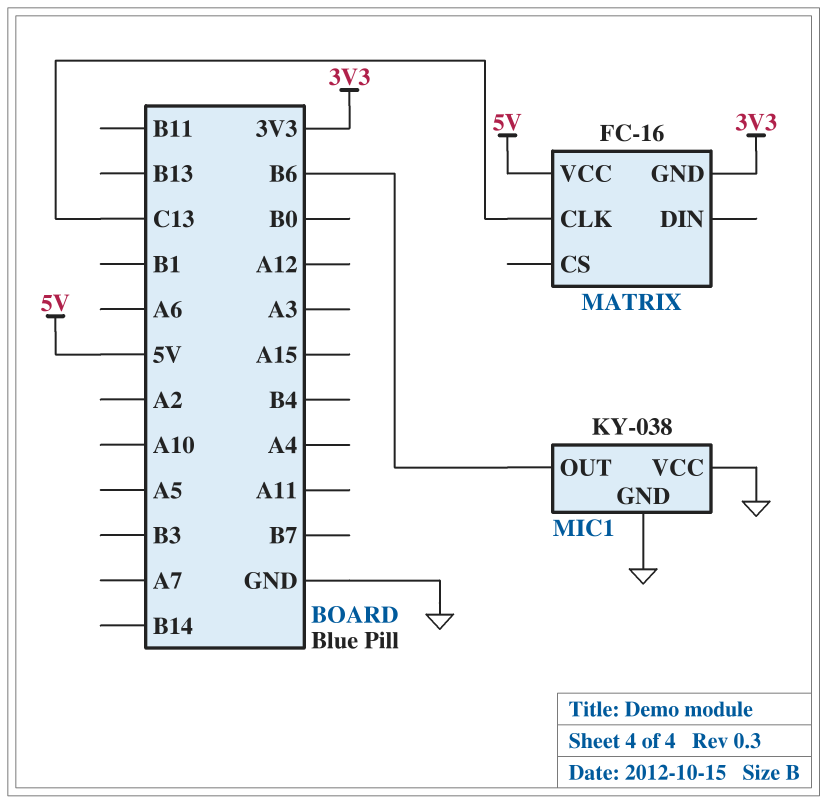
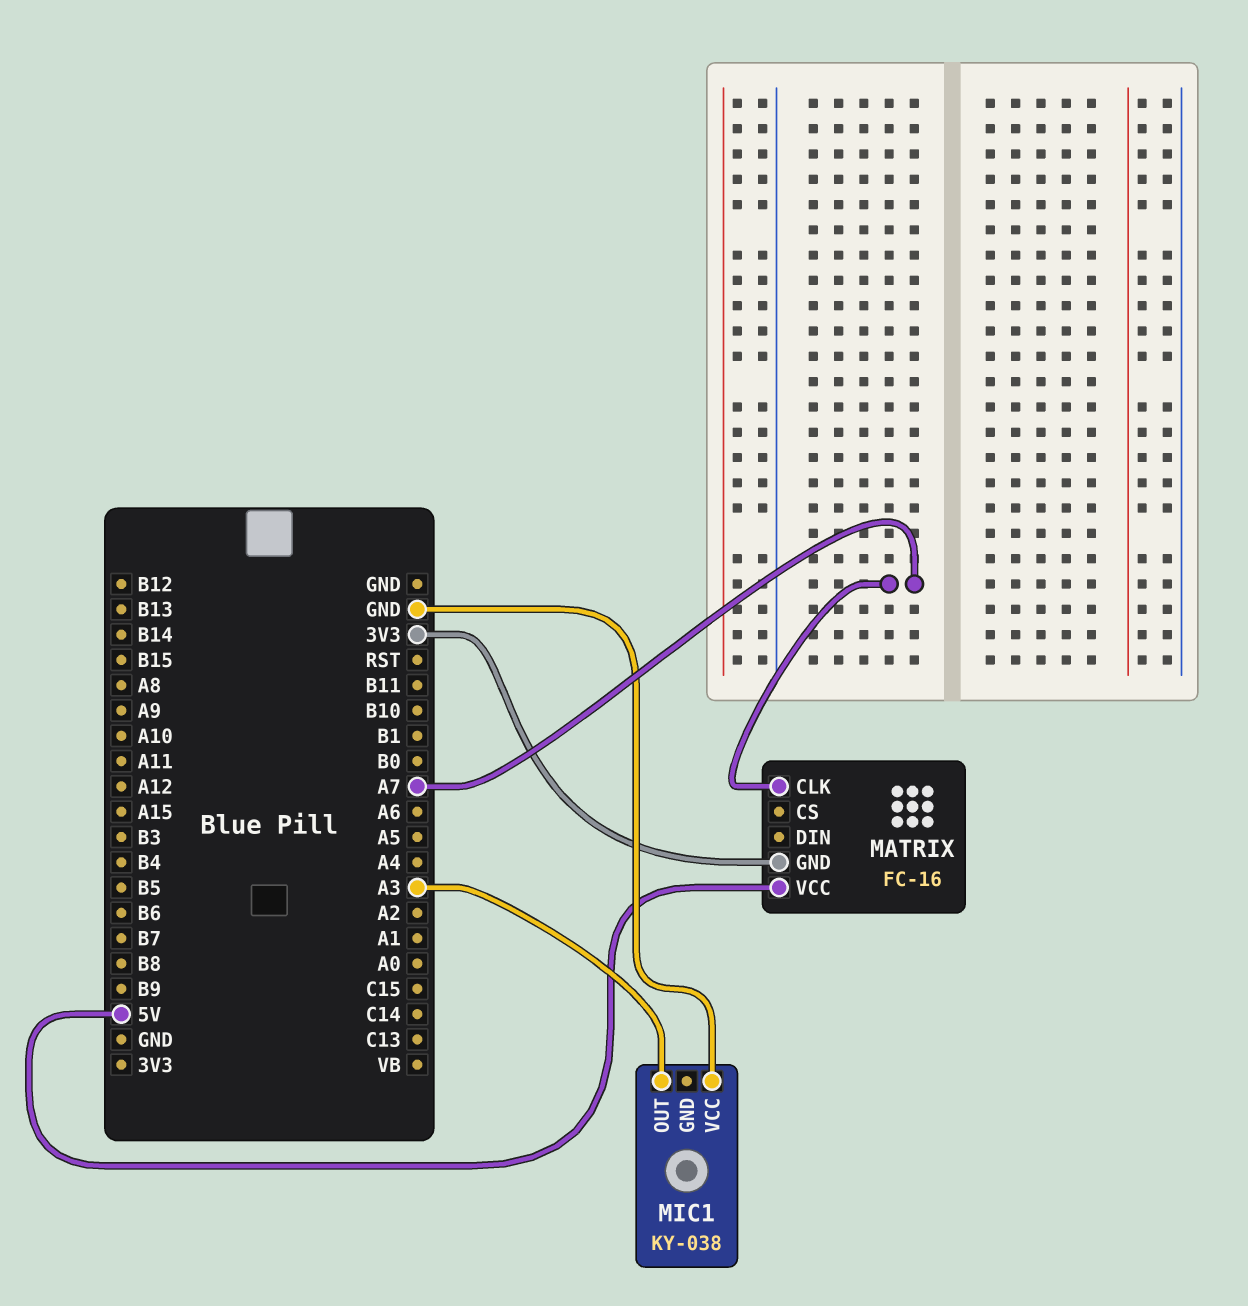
MATRIX pin CLK: C13 -> A7
MIC1 pin GND: GND -> none
MIC1 pin OUT: B6 -> A3

